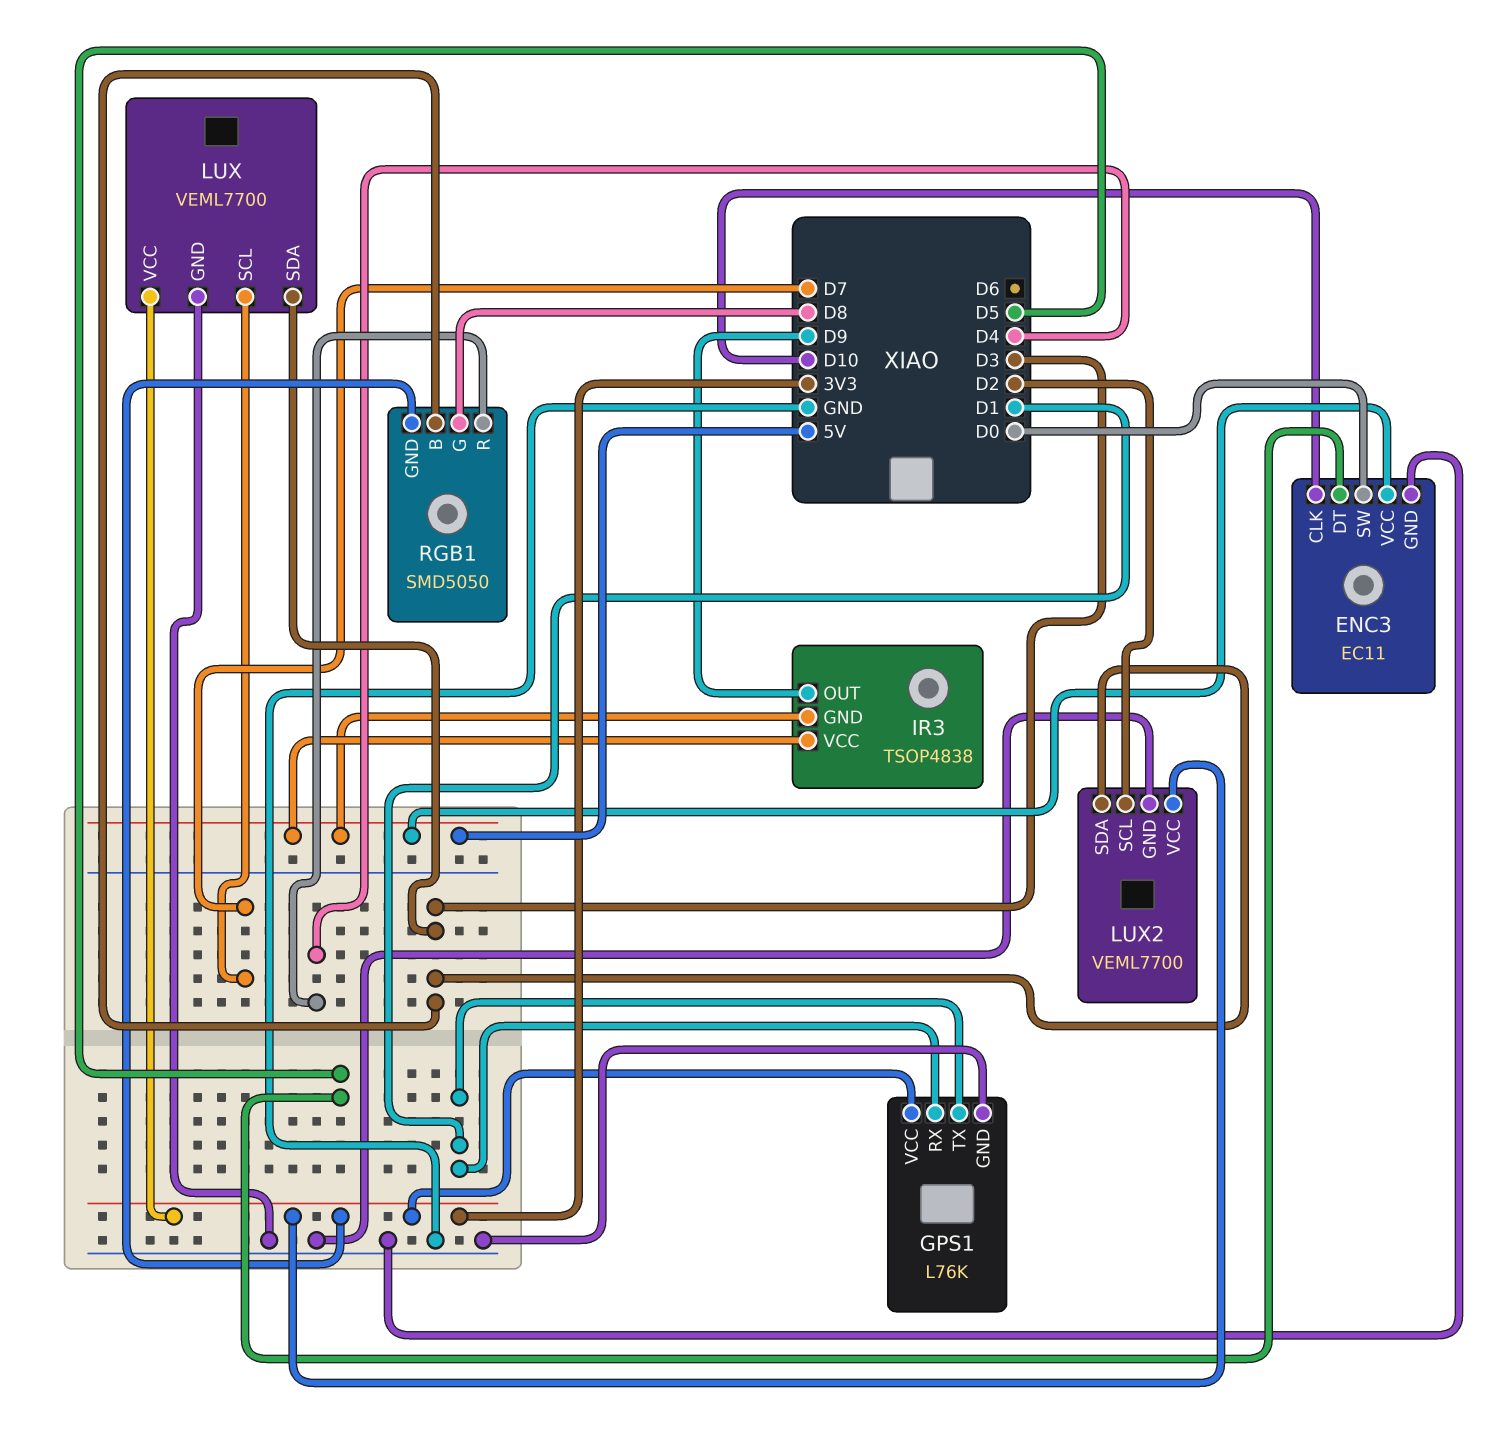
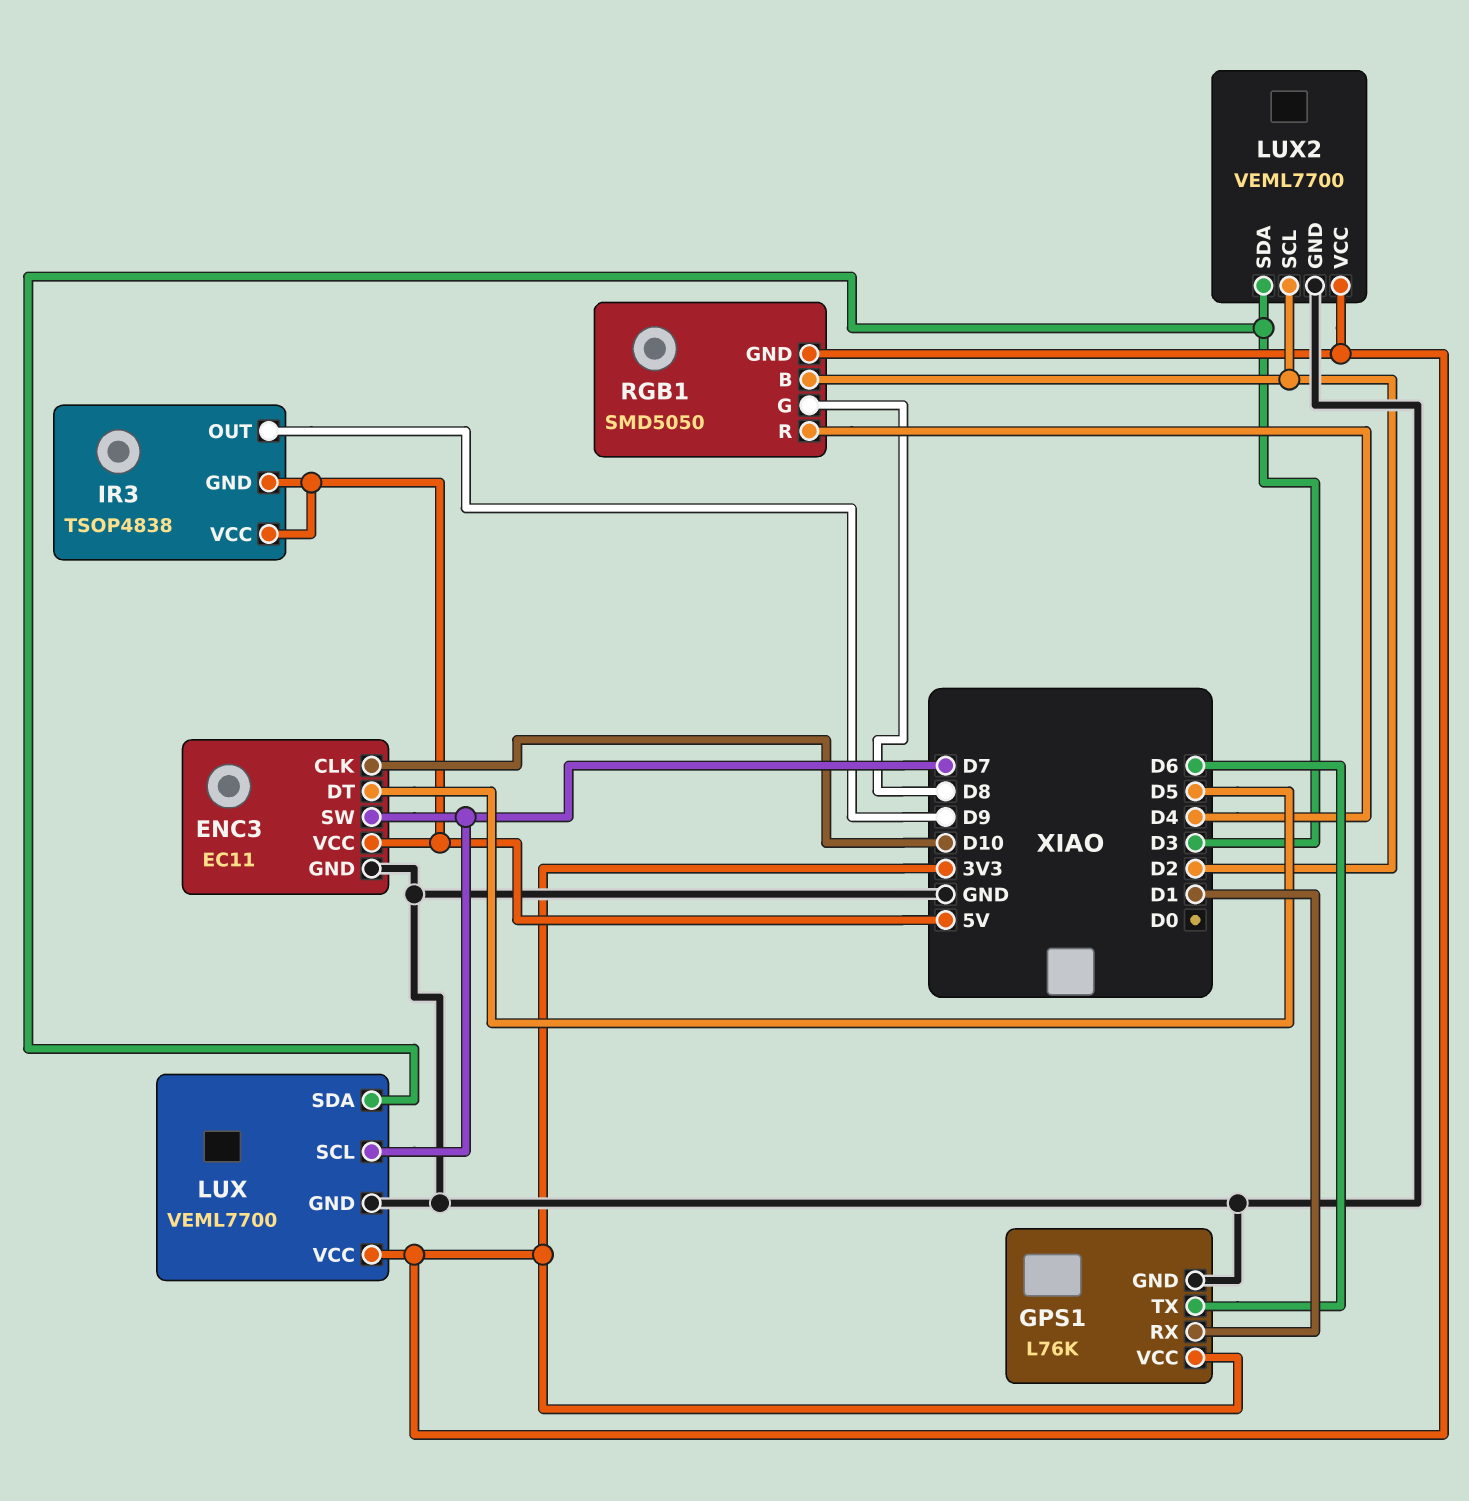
ENC3 pin SW: D0 -> D7
GPS1 pin TX: D1 -> D6
RGB1 pin B: D3 -> D2

